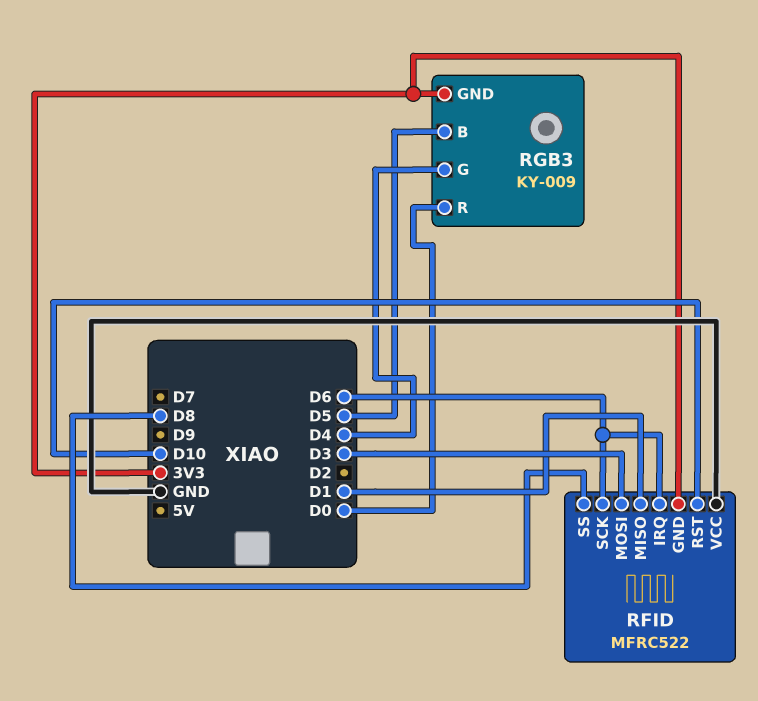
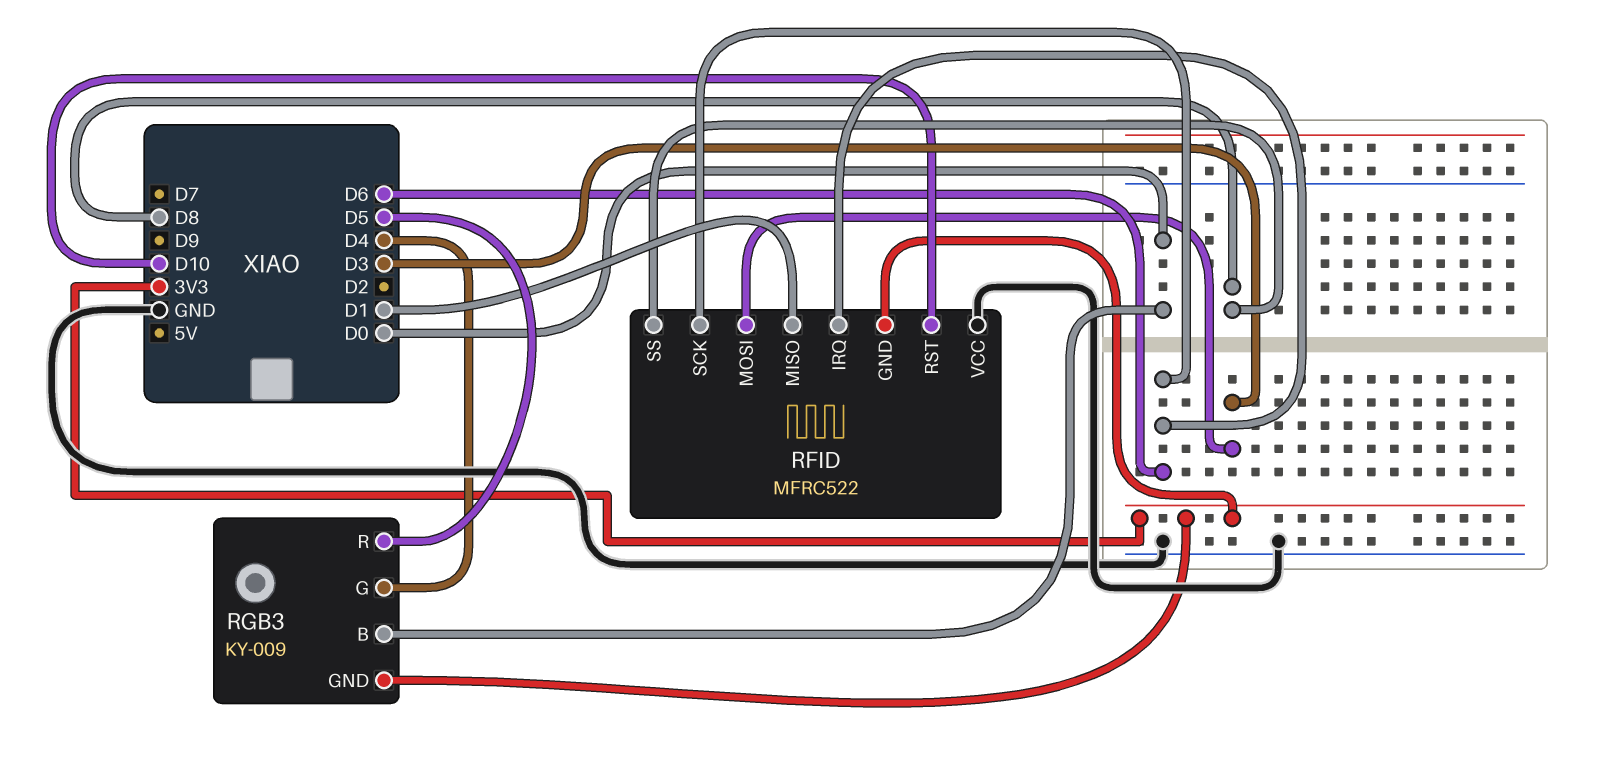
RGB3 pin B: D5 -> D0
RGB3 pin R: D0 -> D5

